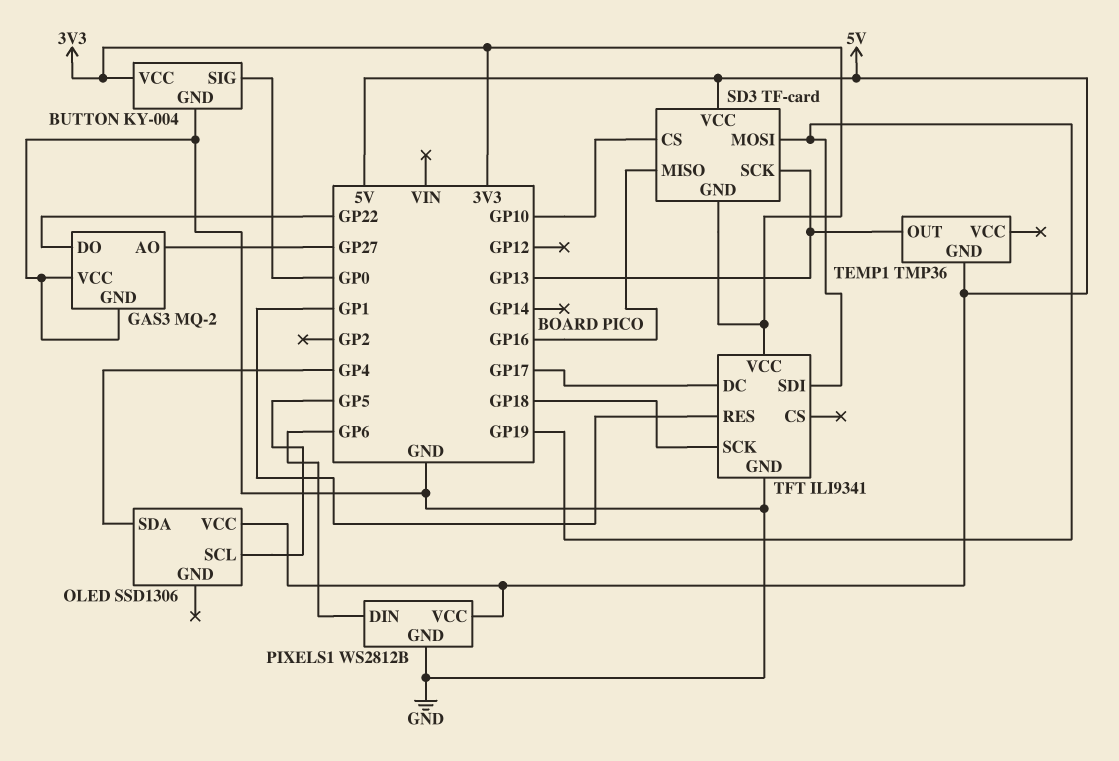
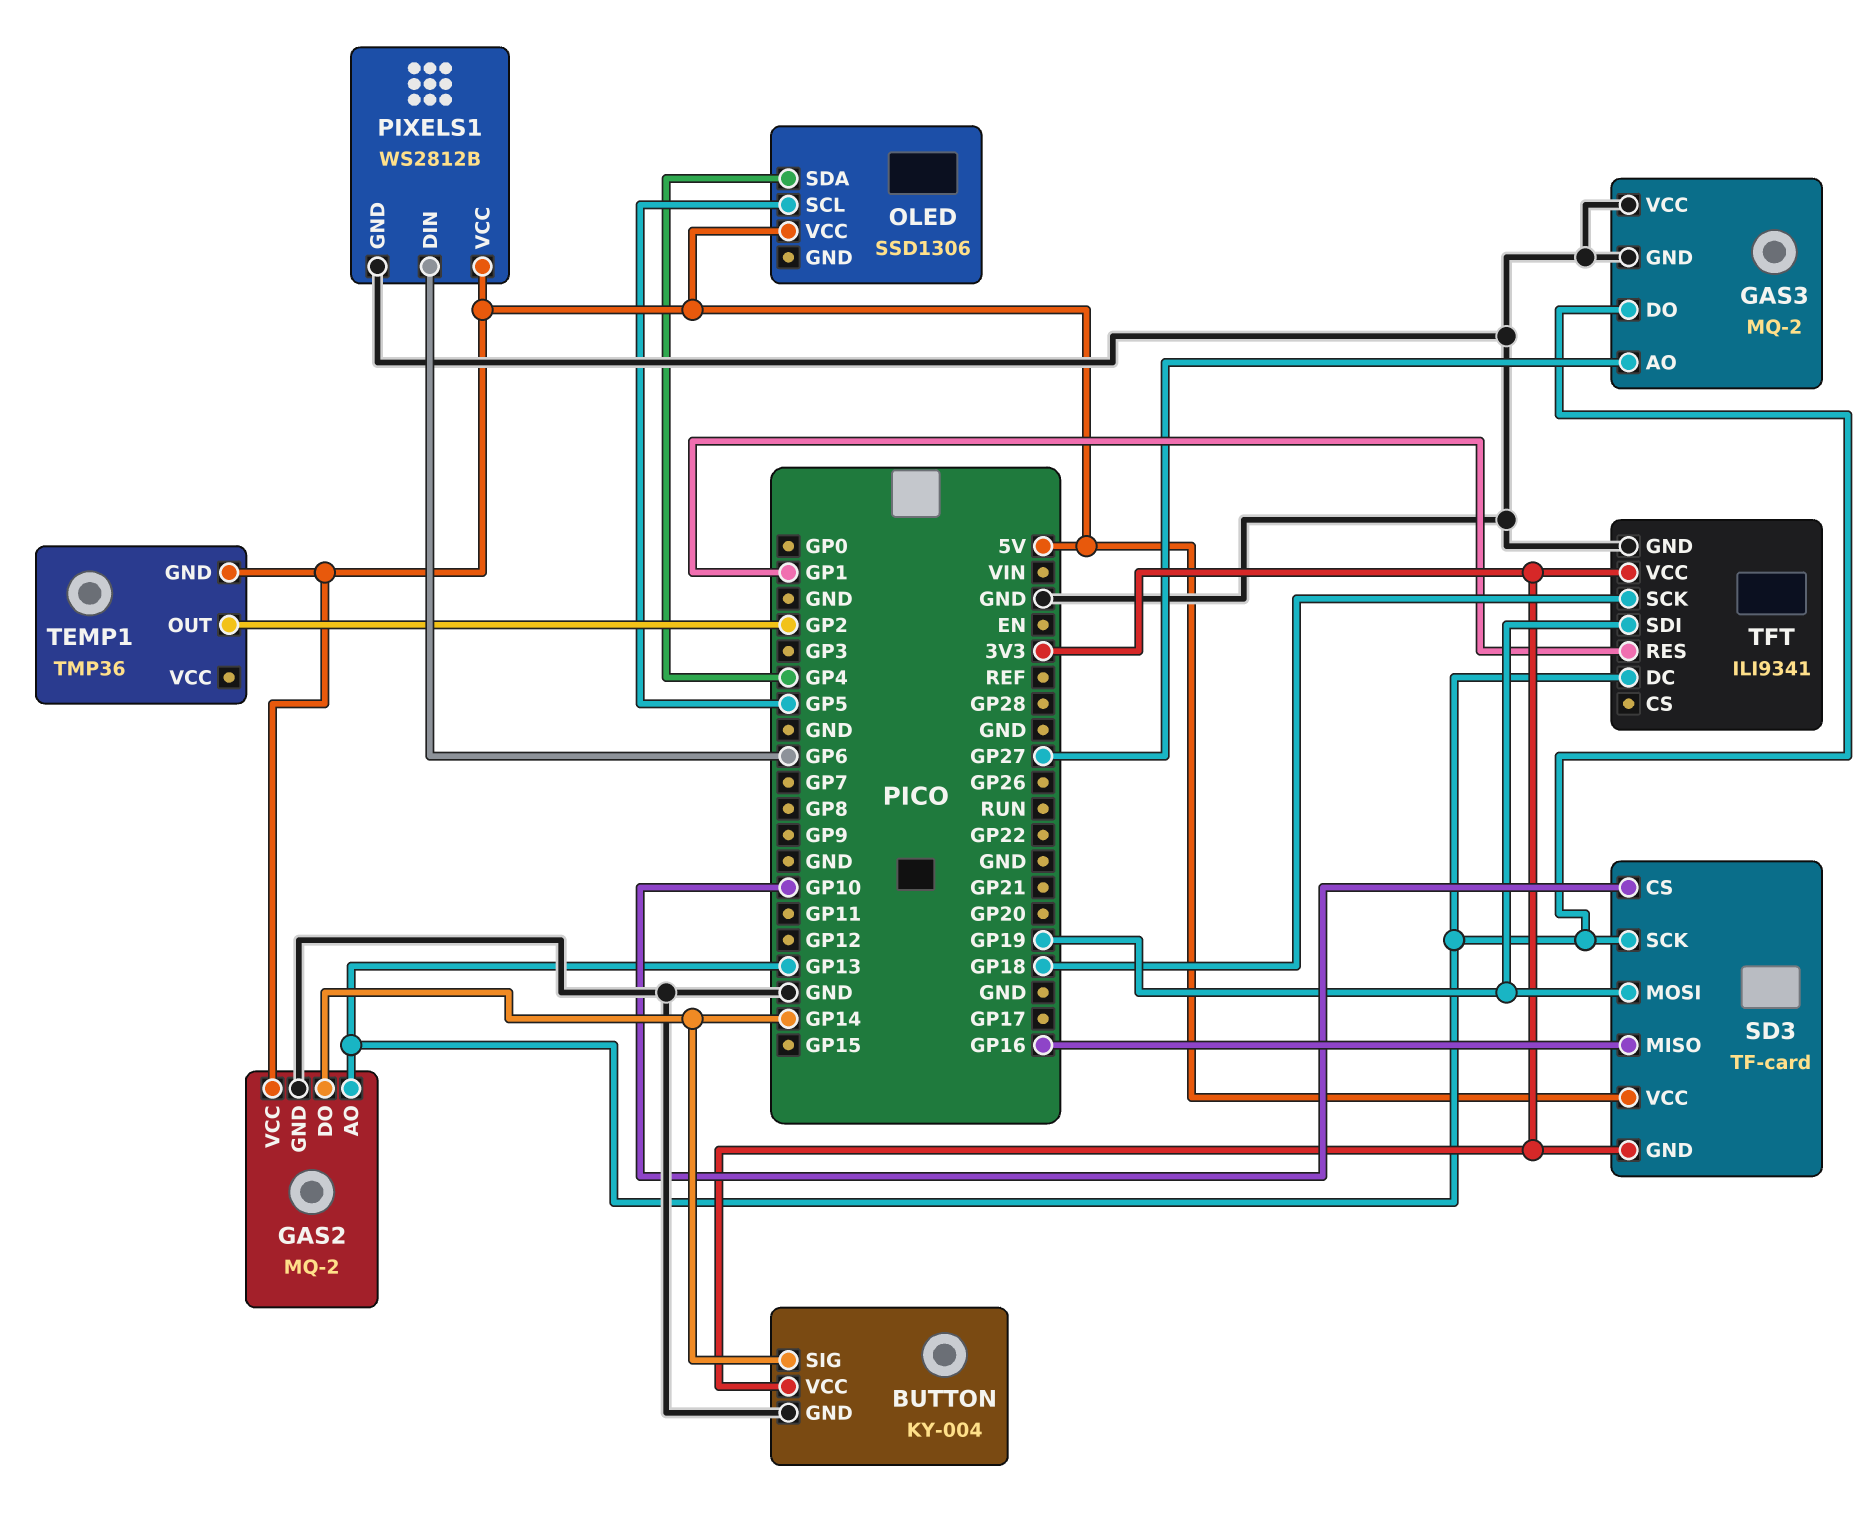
BUTTON pin SIG: GP0 -> GP14
GAS2: none -> MQ-2
GAS2 pin AO: none -> GP13
GAS2 pin DO: none -> GP14
GAS2 pin GND: none -> GND
GAS2 pin VCC: none -> 5V
GAS3 pin DO: GP22 -> GP13
TEMP1 pin OUT: GP13 -> GP2
TFT pin DC: GP17 -> GP13

